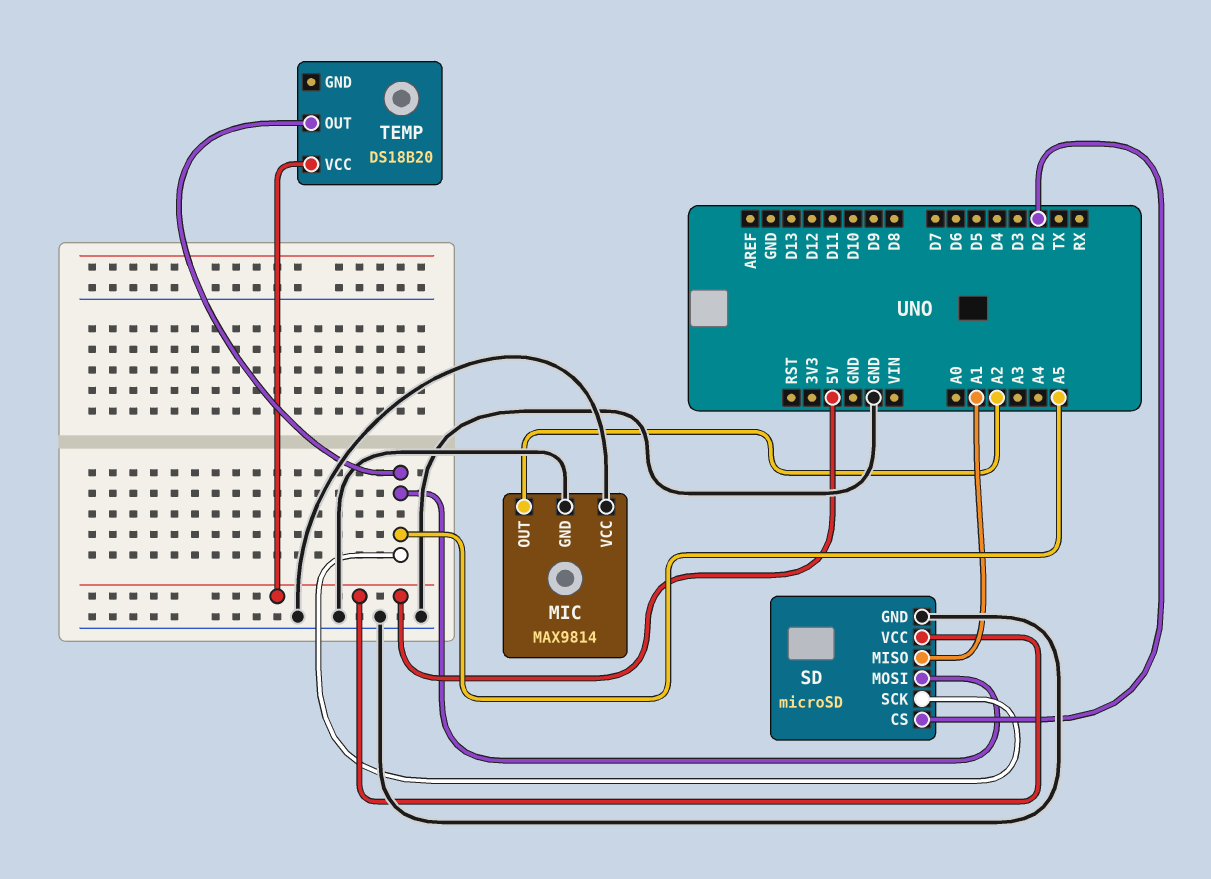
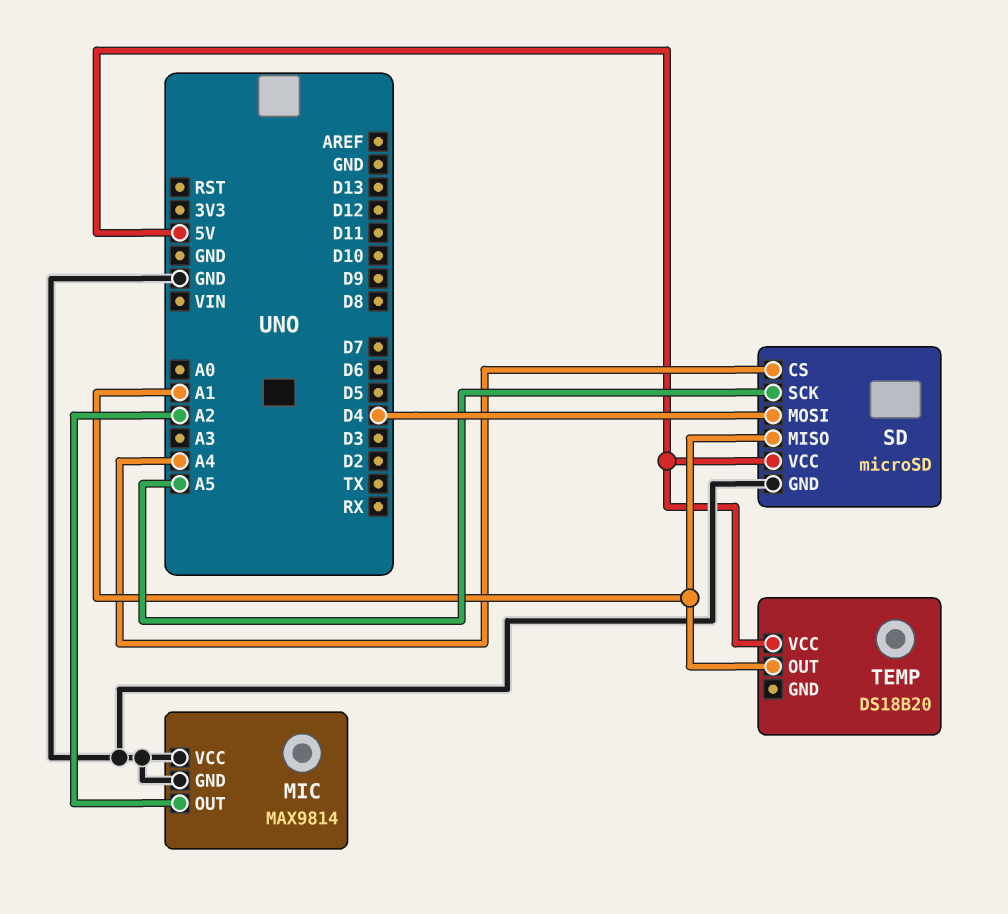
SD pin CS: D2 -> A4
SD pin MOSI: A5 -> D4
TEMP pin OUT: A5 -> A1

